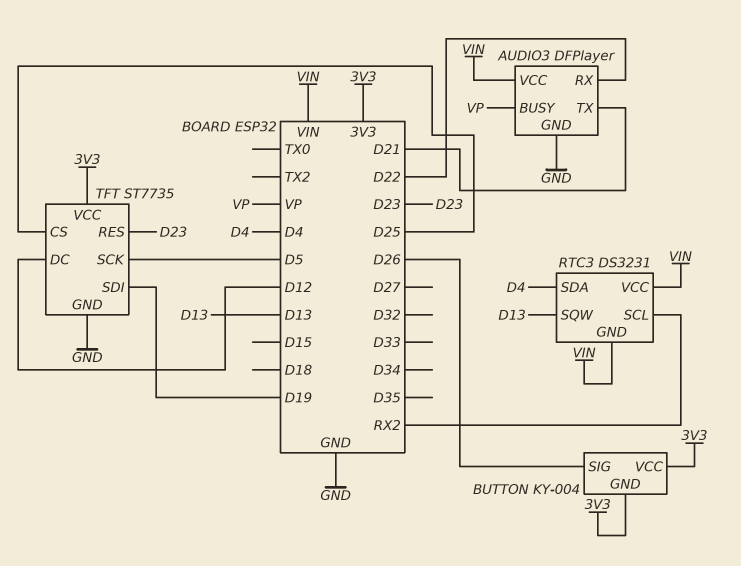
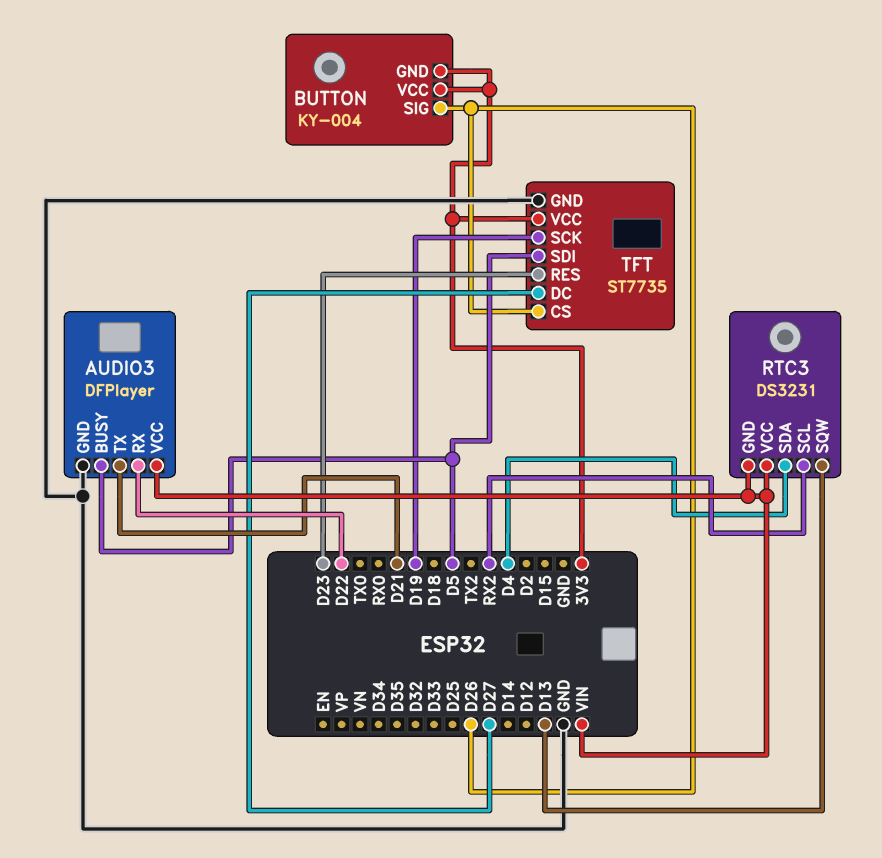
AUDIO3 pin BUSY: VP -> D5
TFT pin CS: D25 -> D26
TFT pin DC: D12 -> D27
TFT pin SCK: D5 -> D19
TFT pin SDI: D19 -> D5

